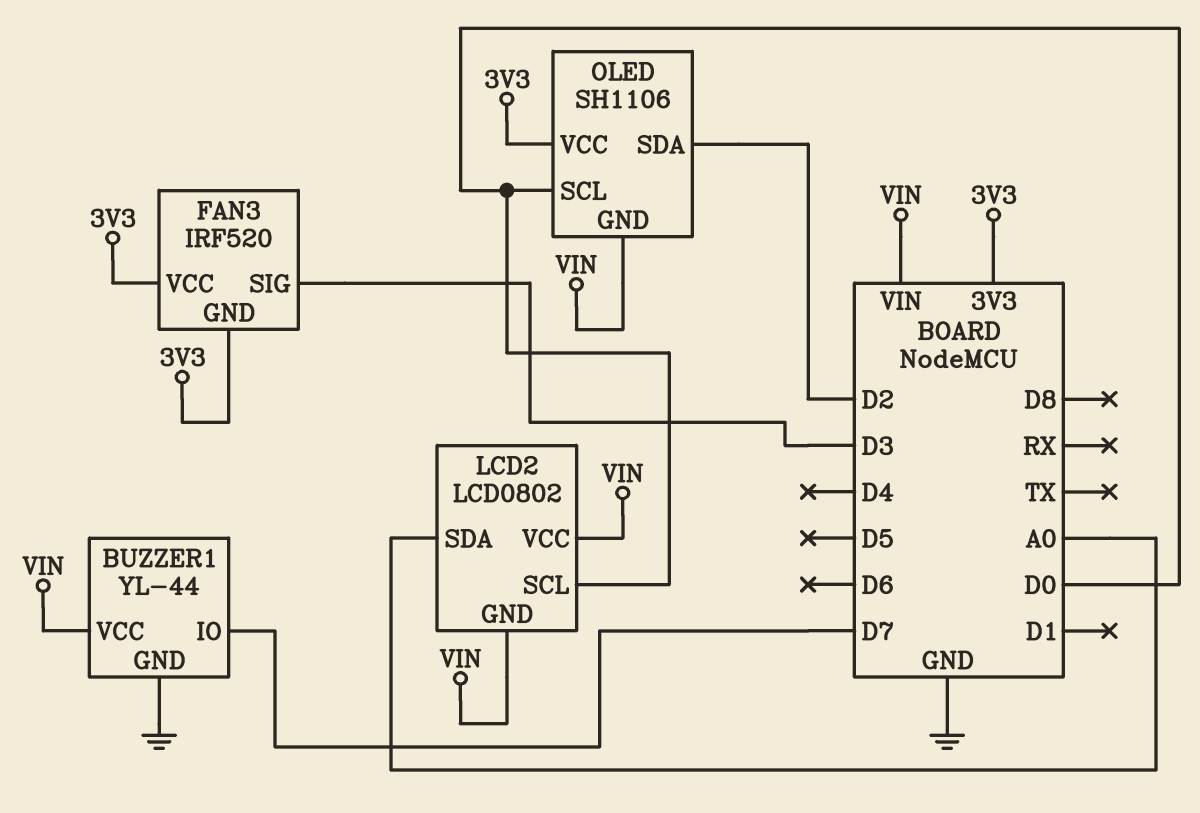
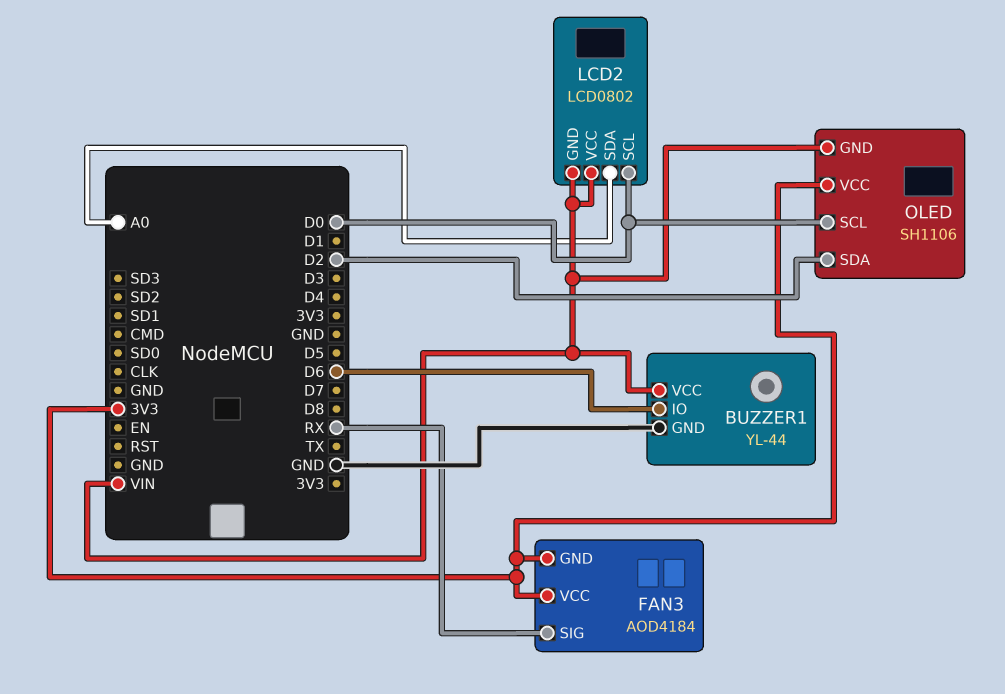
BUZZER1 pin IO: D7 -> D6
FAN3: IRF520 -> AOD4184
FAN3 pin SIG: D3 -> RX

